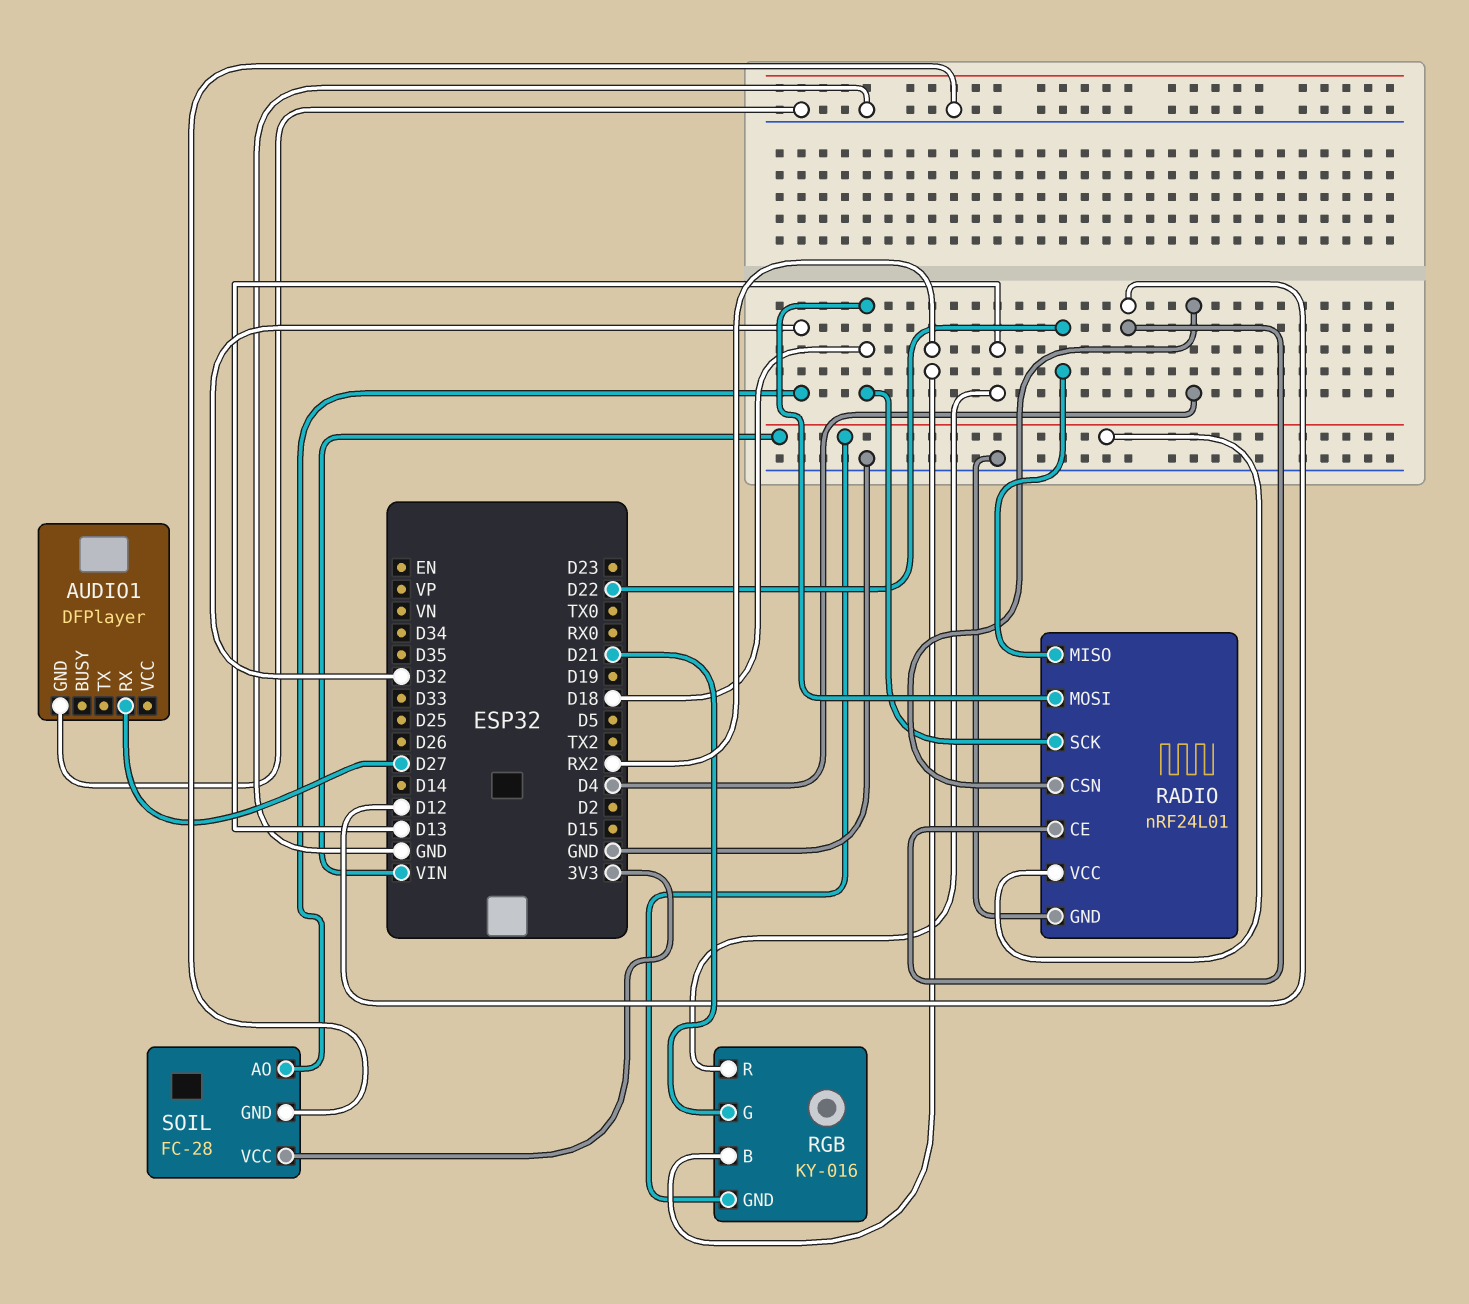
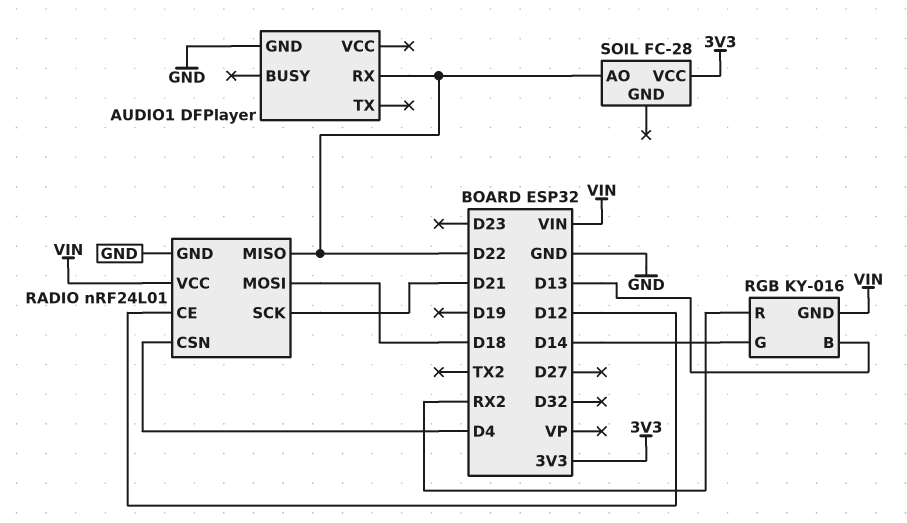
AUDIO1 pin RX: D27 -> D22
RADIO pin SCK: D18 -> D21
RGB pin B: RX2 -> D13
RGB pin G: D21 -> D14
RGB pin R: D13 -> RX2
SOIL pin AO: D32 -> D22
SOIL pin GND: GND -> none

